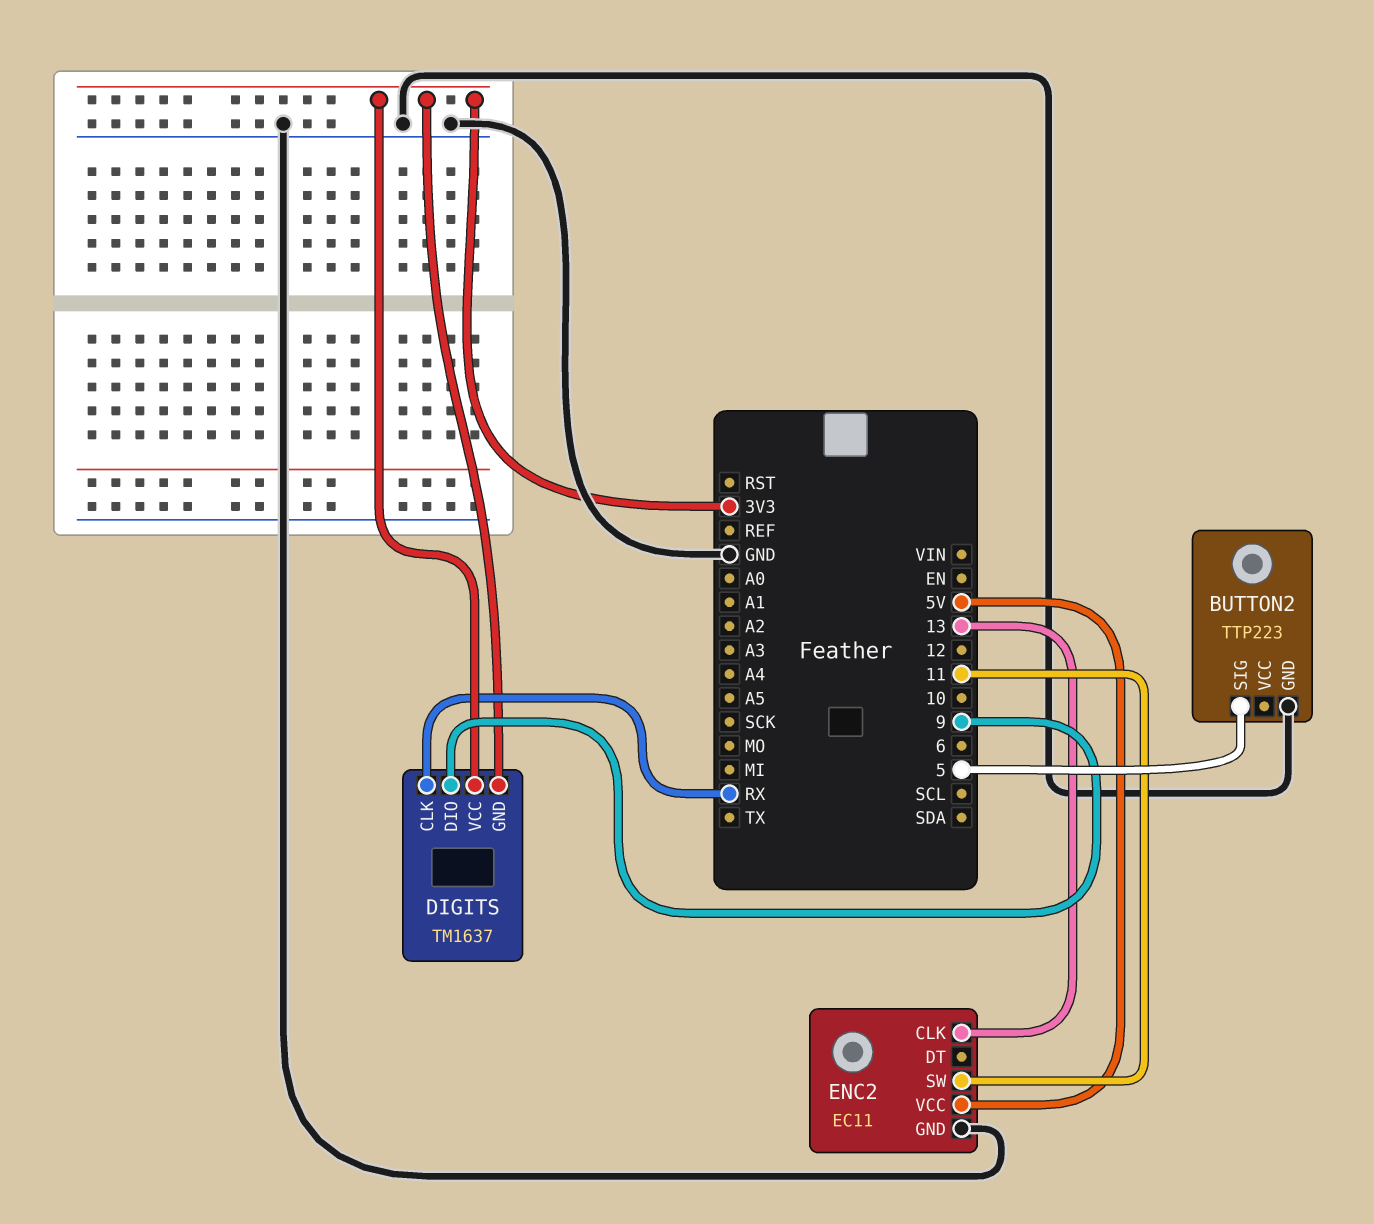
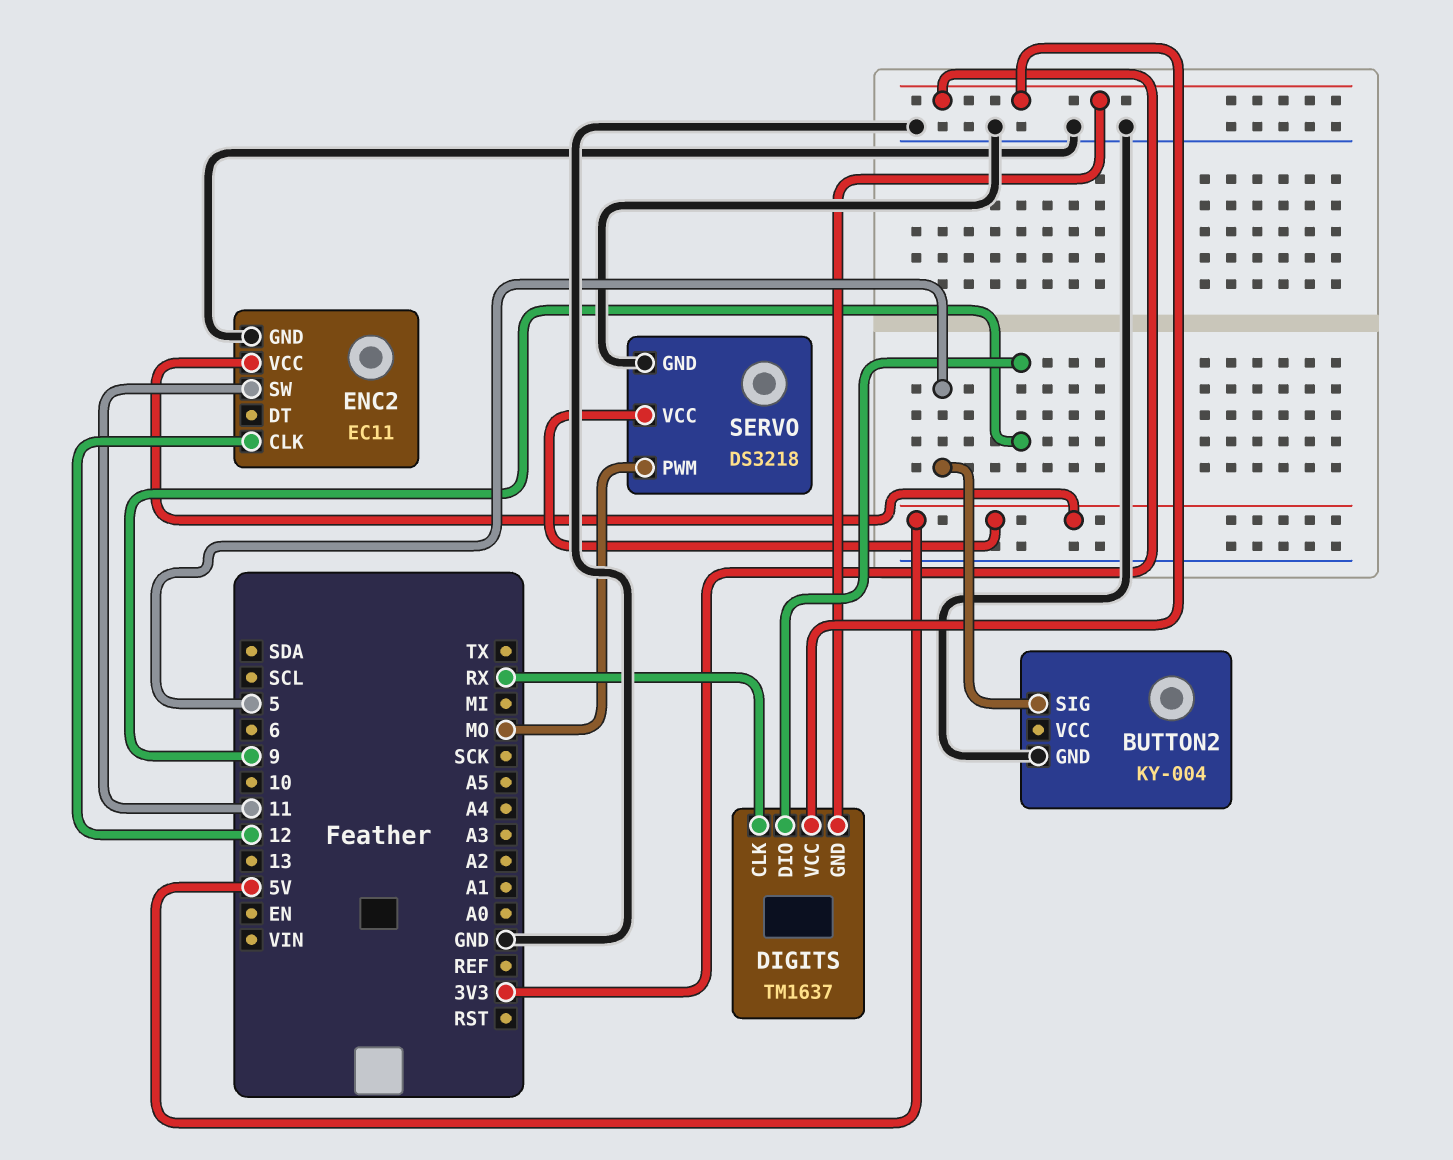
BUTTON2: TTP223 -> KY-004
ENC2 pin CLK: 13 -> 12
SERVO: none -> DS3218
SERVO pin GND: none -> GND
SERVO pin PWM: none -> MO
SERVO pin VCC: none -> 5V

